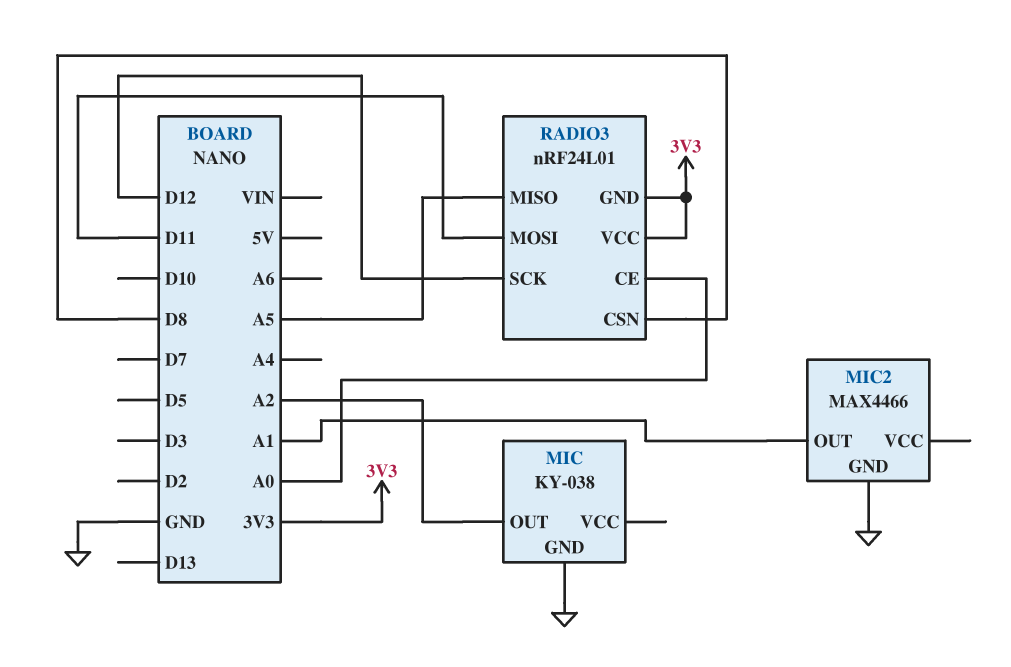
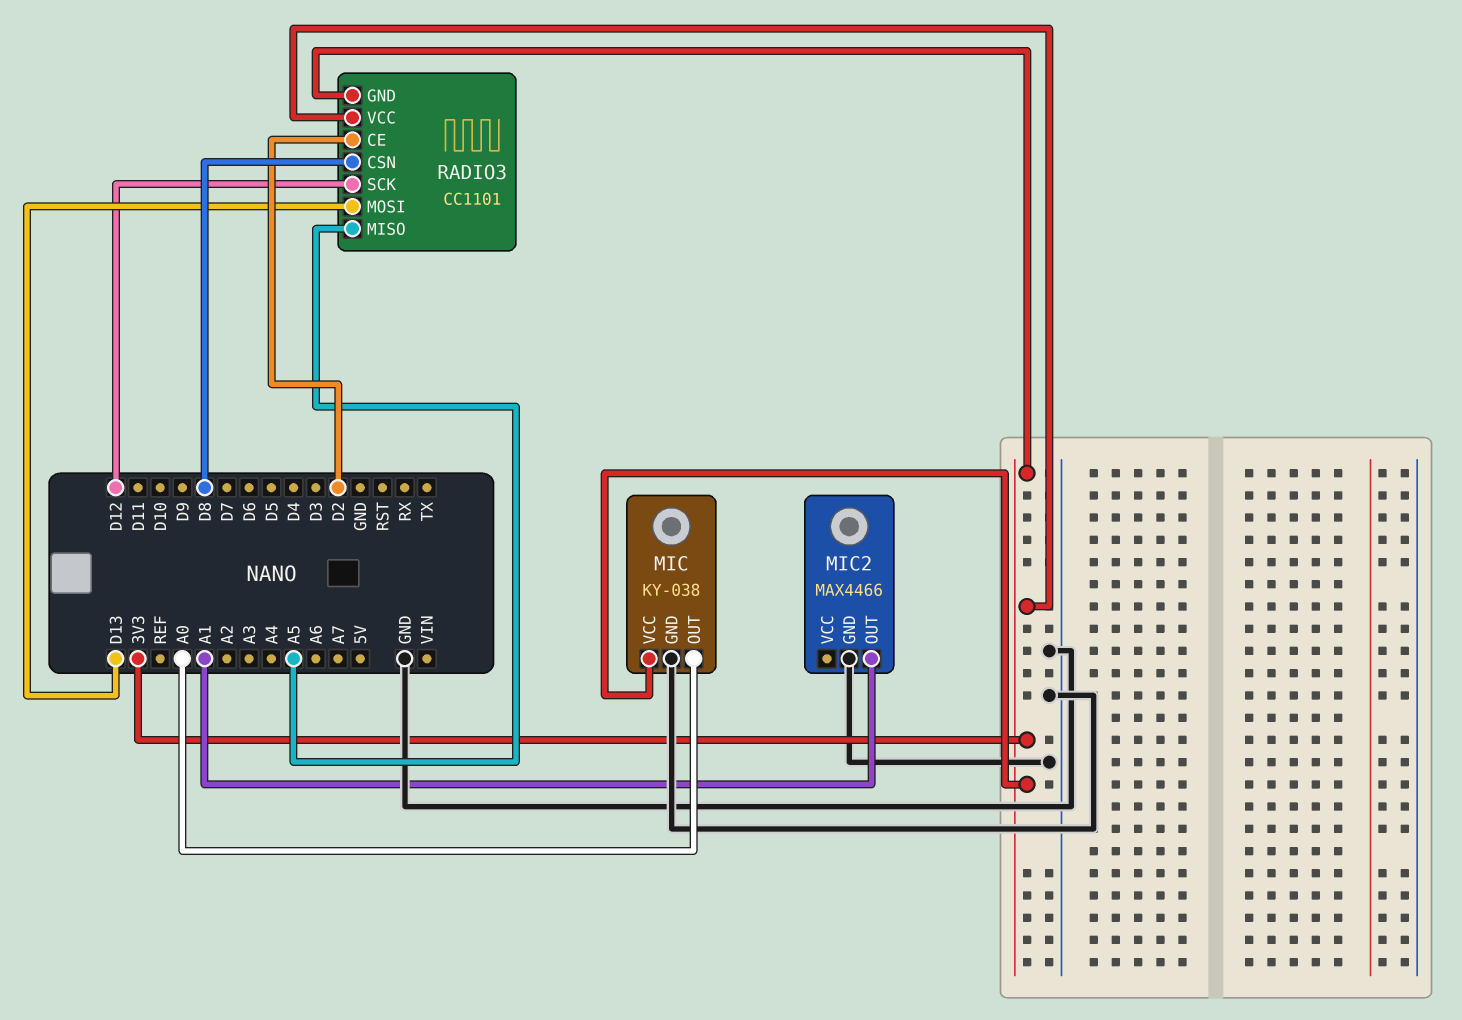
MIC pin OUT: A2 -> A0
MIC pin VCC: none -> 3V3
RADIO3: nRF24L01 -> CC1101
RADIO3 pin CE: A0 -> D2
RADIO3 pin MOSI: D11 -> D13

